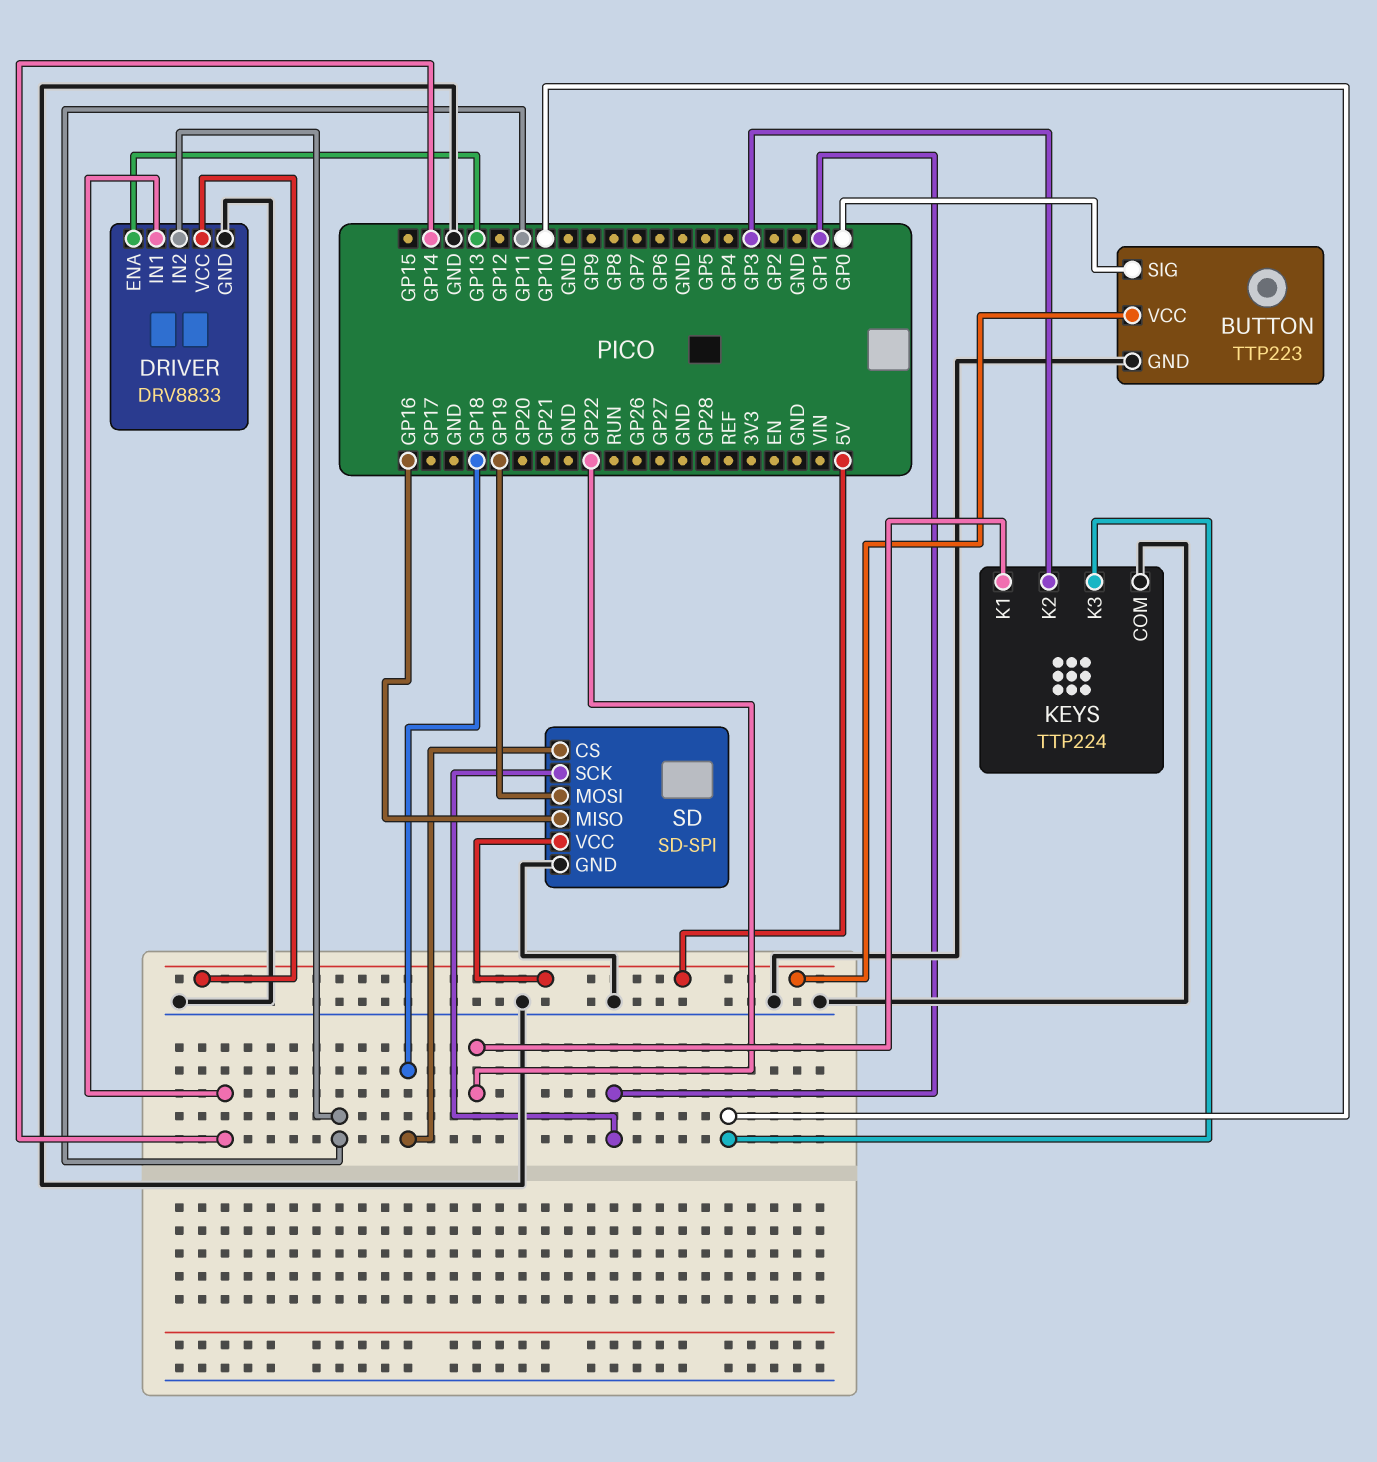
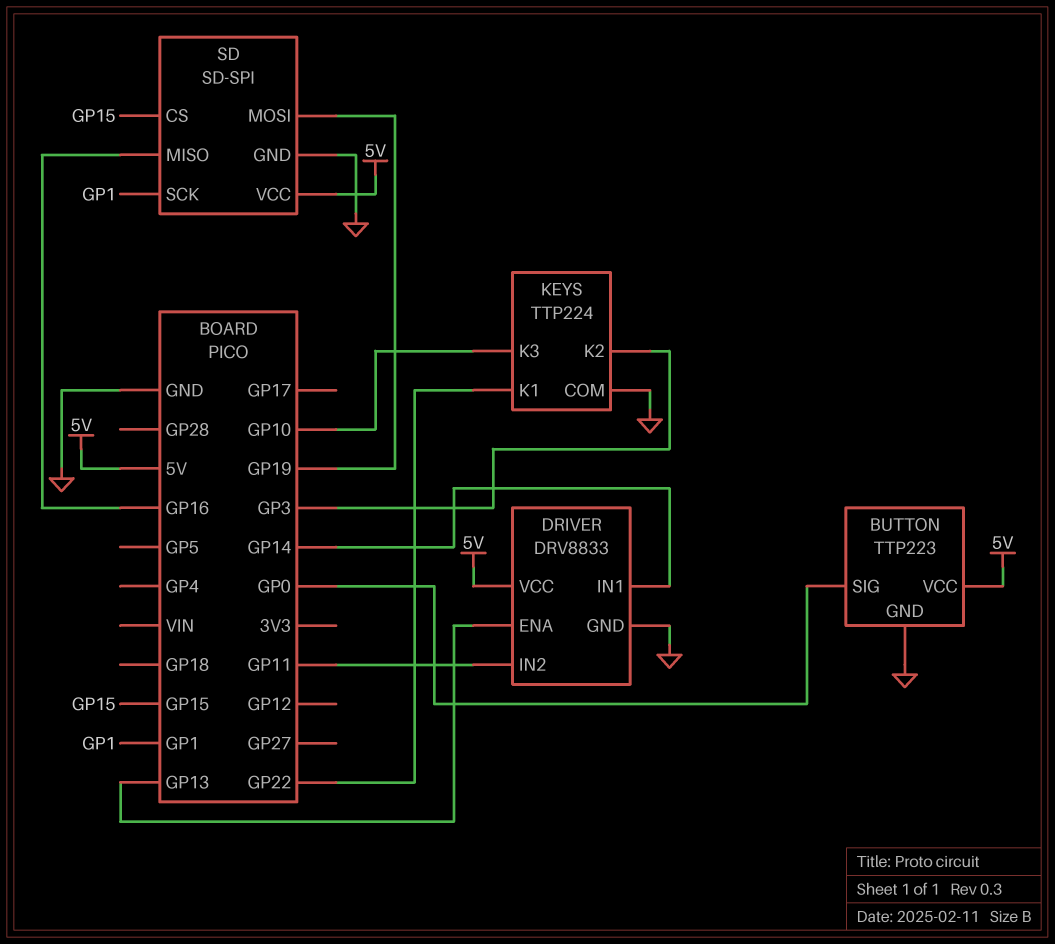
SD pin CS: GP18 -> GP15

